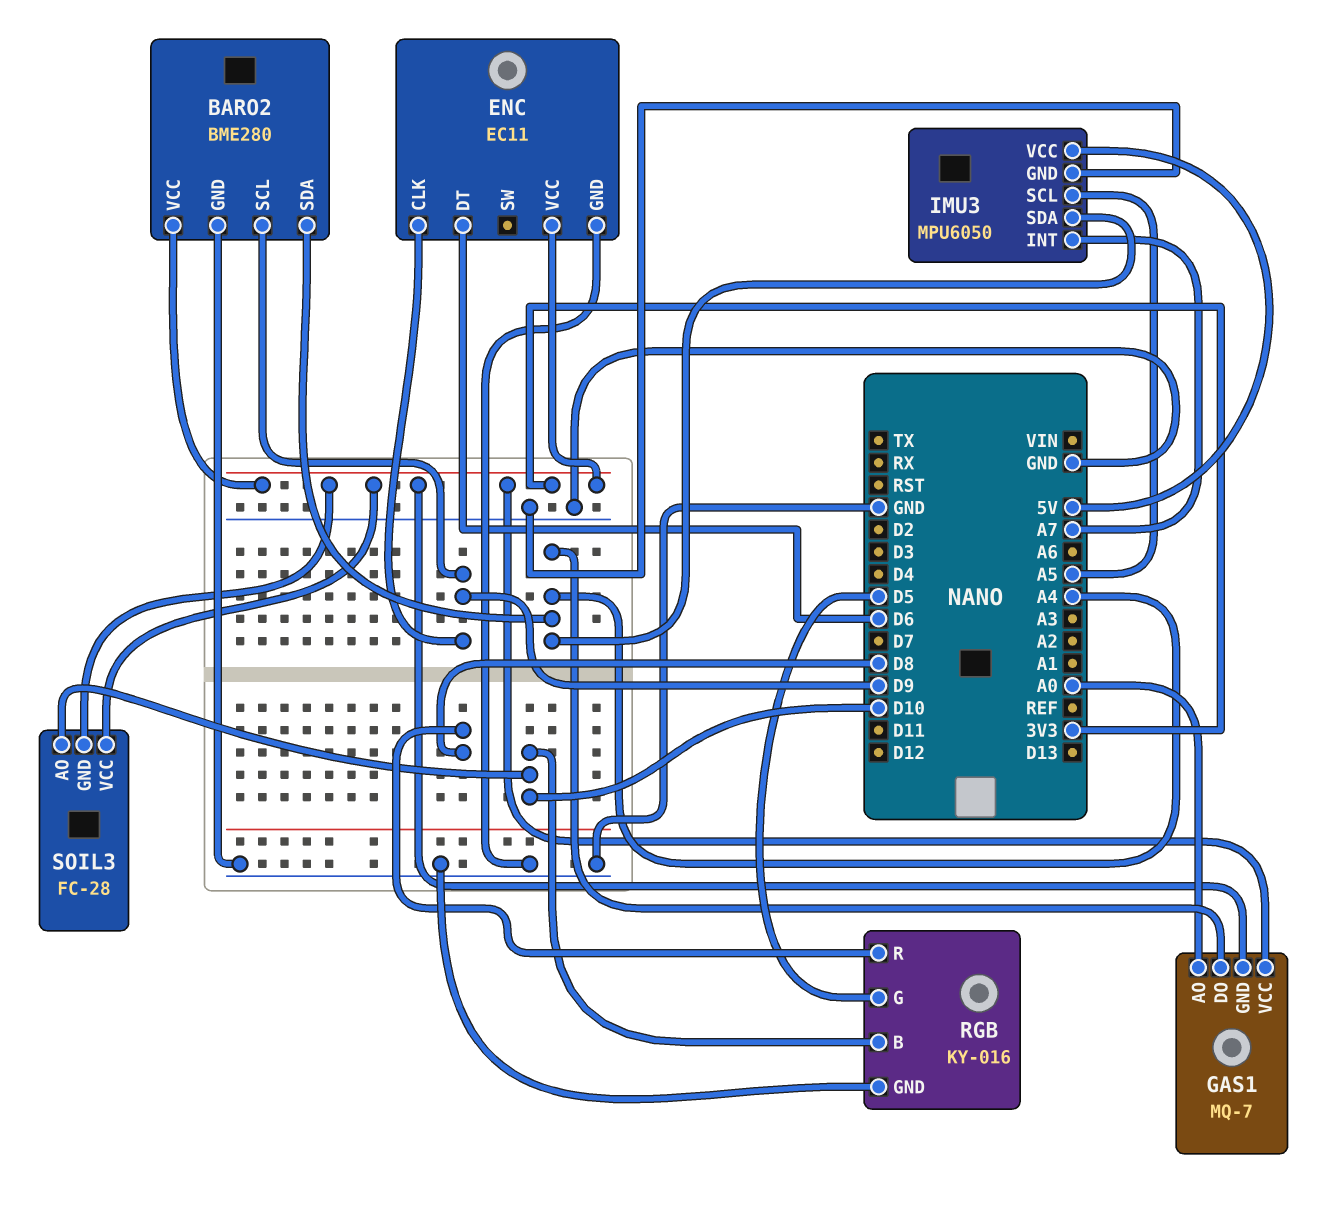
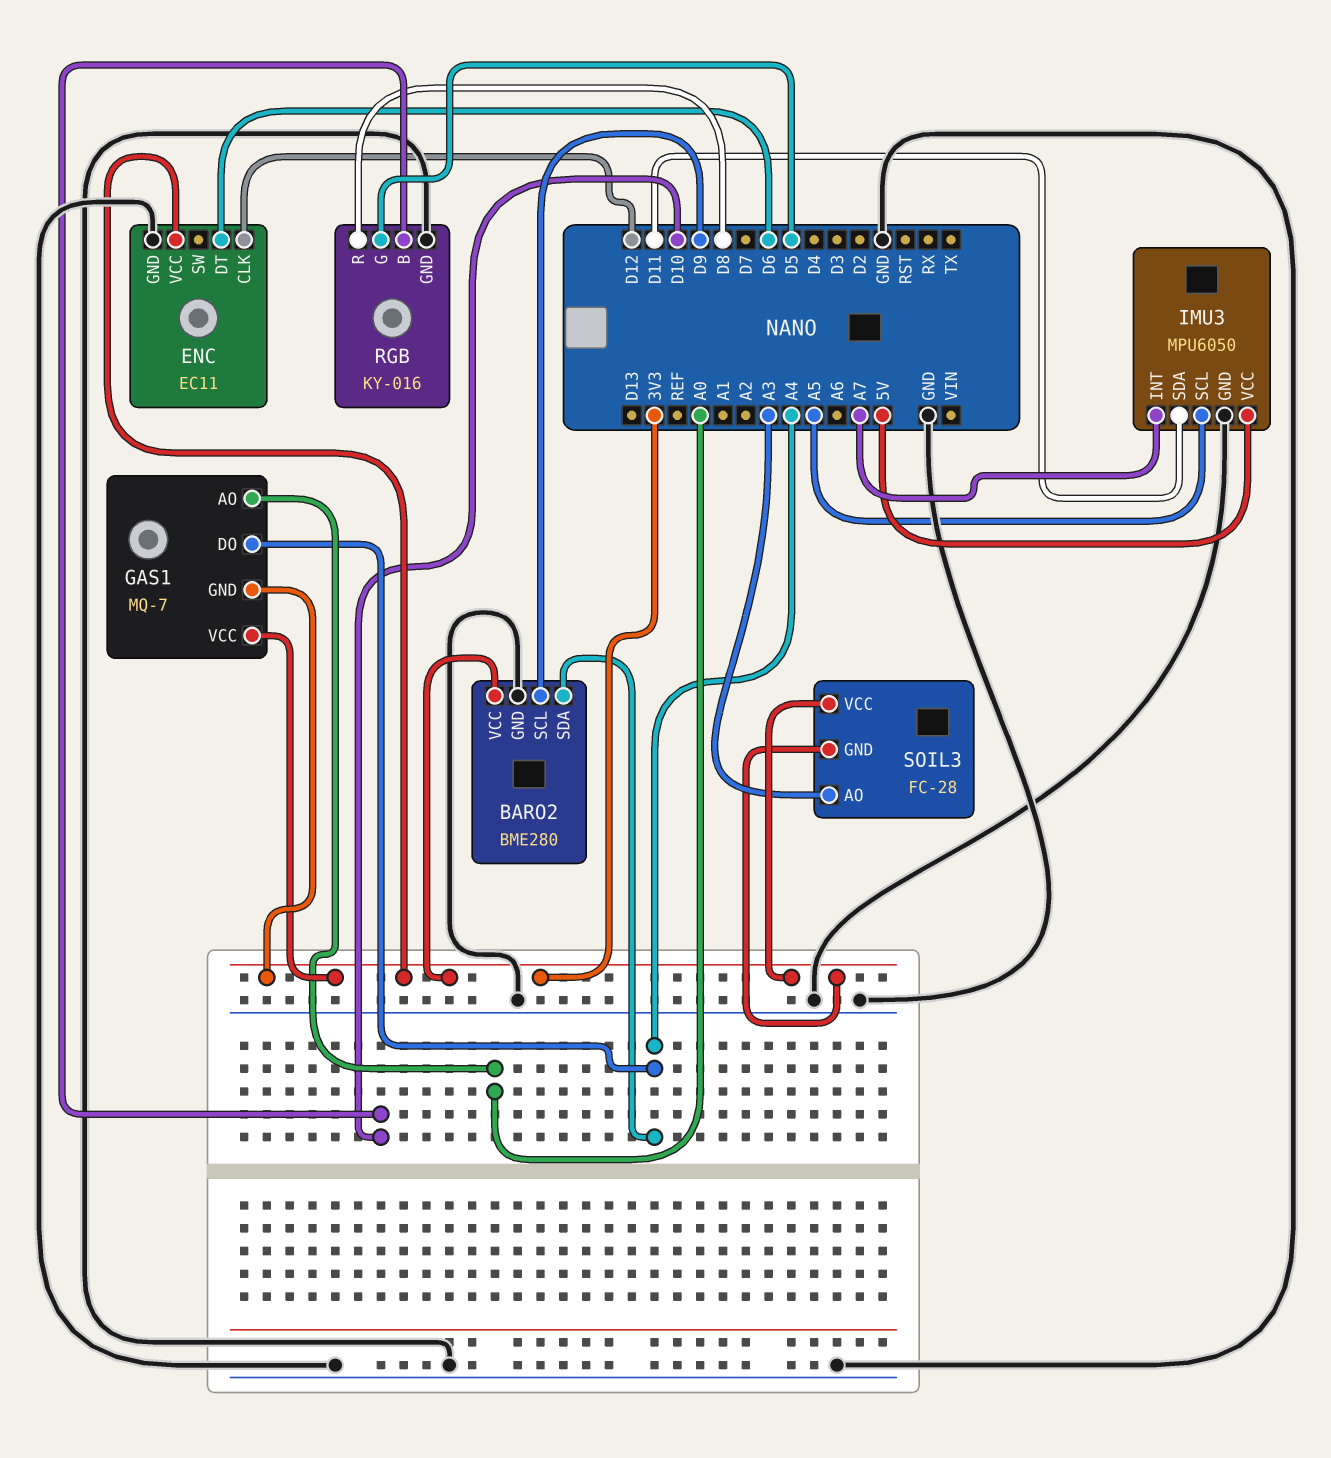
ENC pin CLK: D9 -> D12
IMU3 pin SDA: A4 -> D11
SOIL3 pin AO: D10 -> A3

